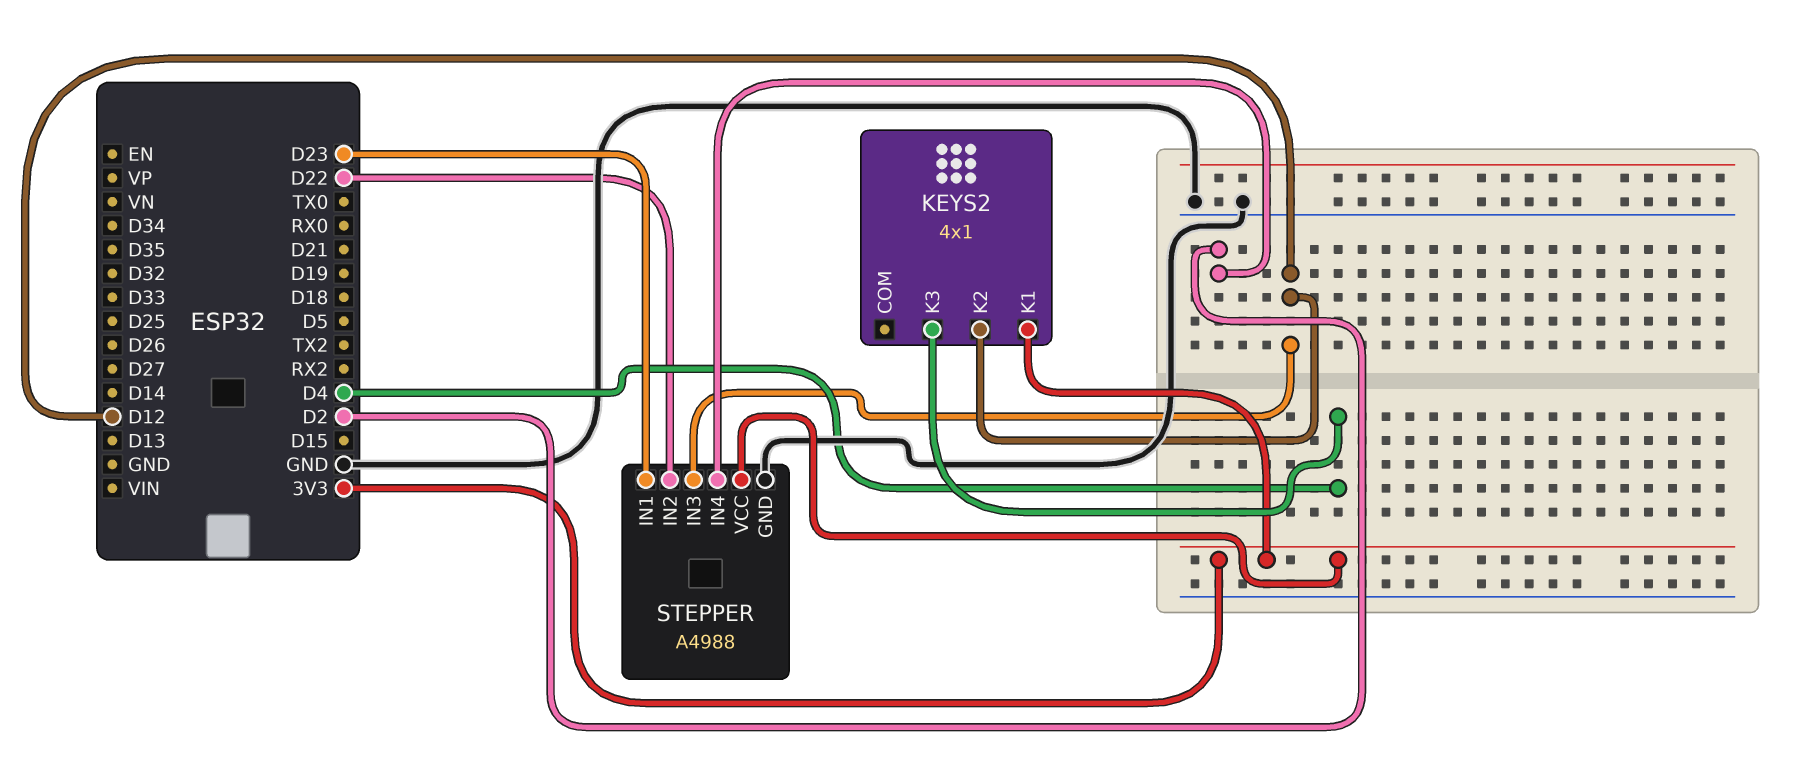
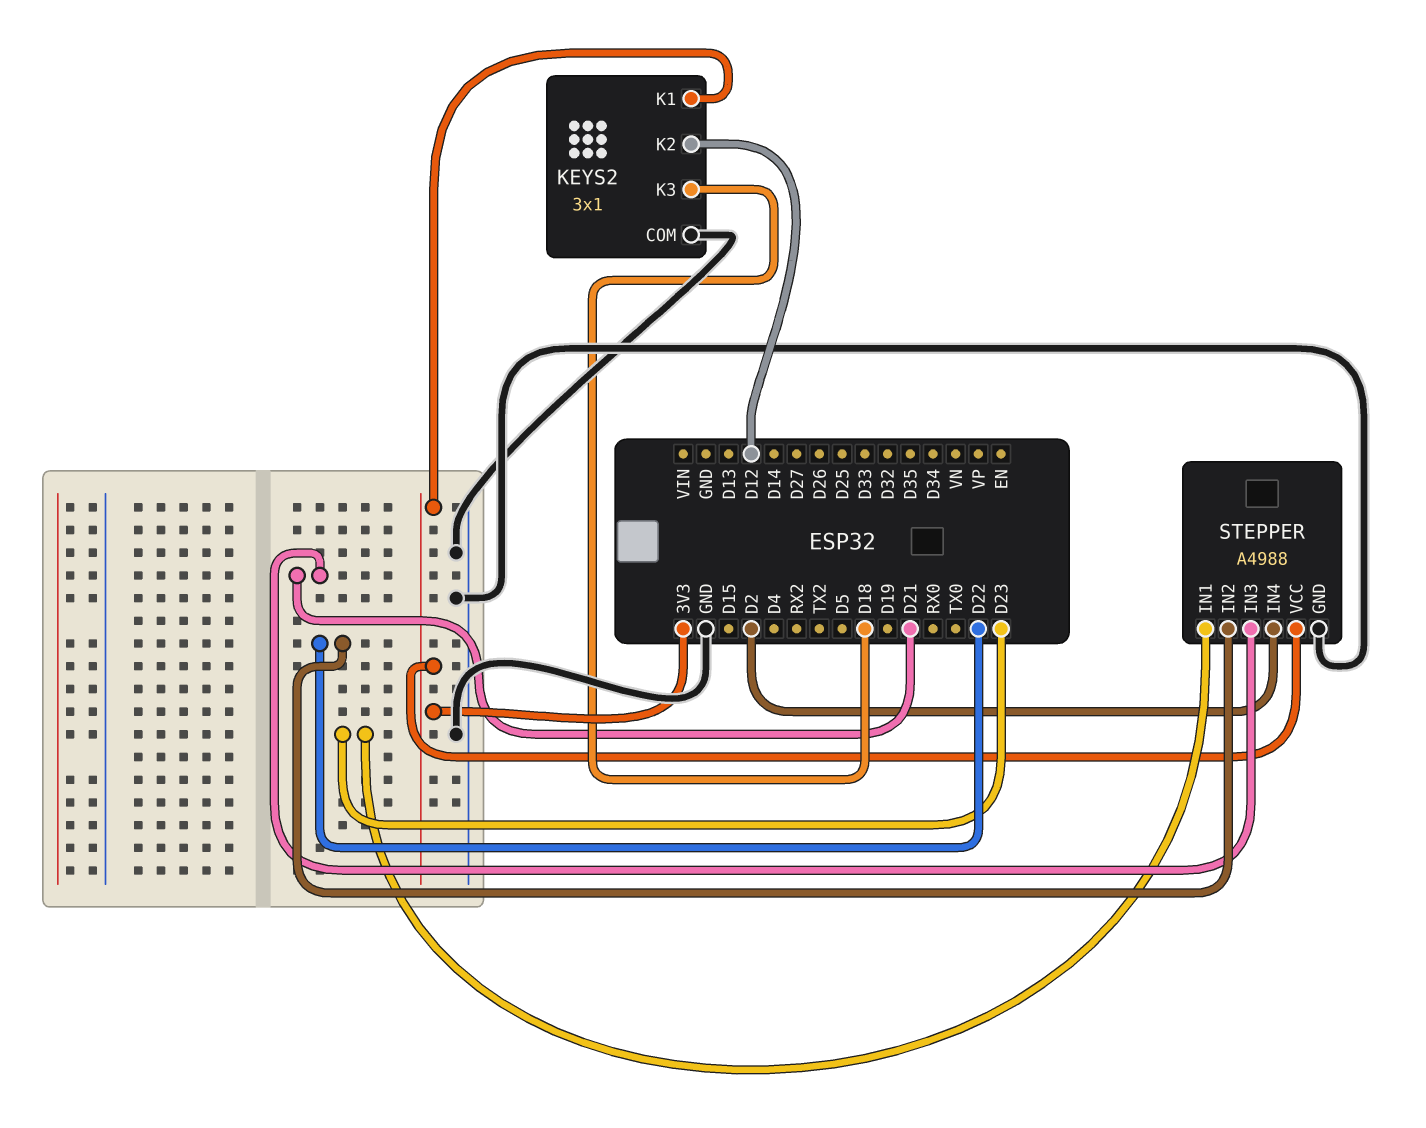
KEYS2: 4x1 -> 3x1
KEYS2 pin COM: none -> GND
KEYS2 pin K3: D4 -> D18
STEPPER pin IN3: D12 -> D21

